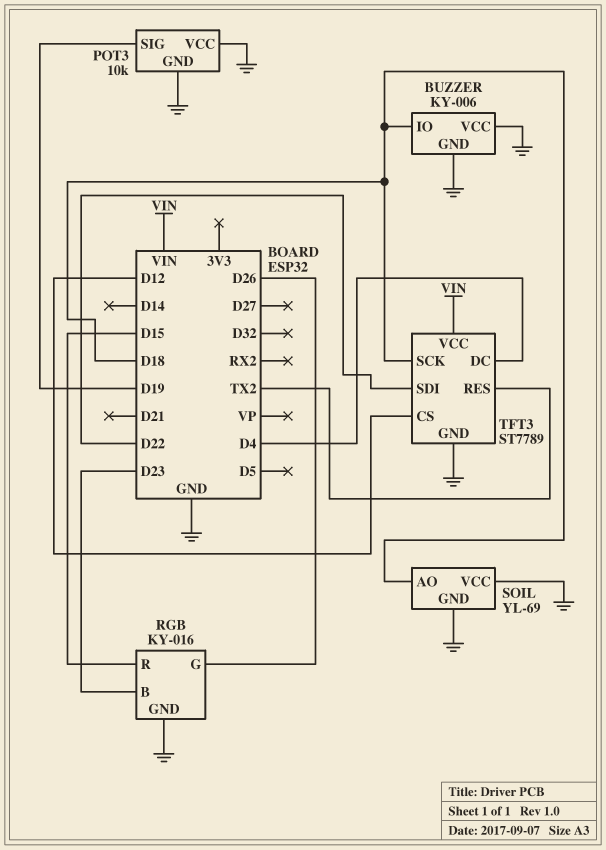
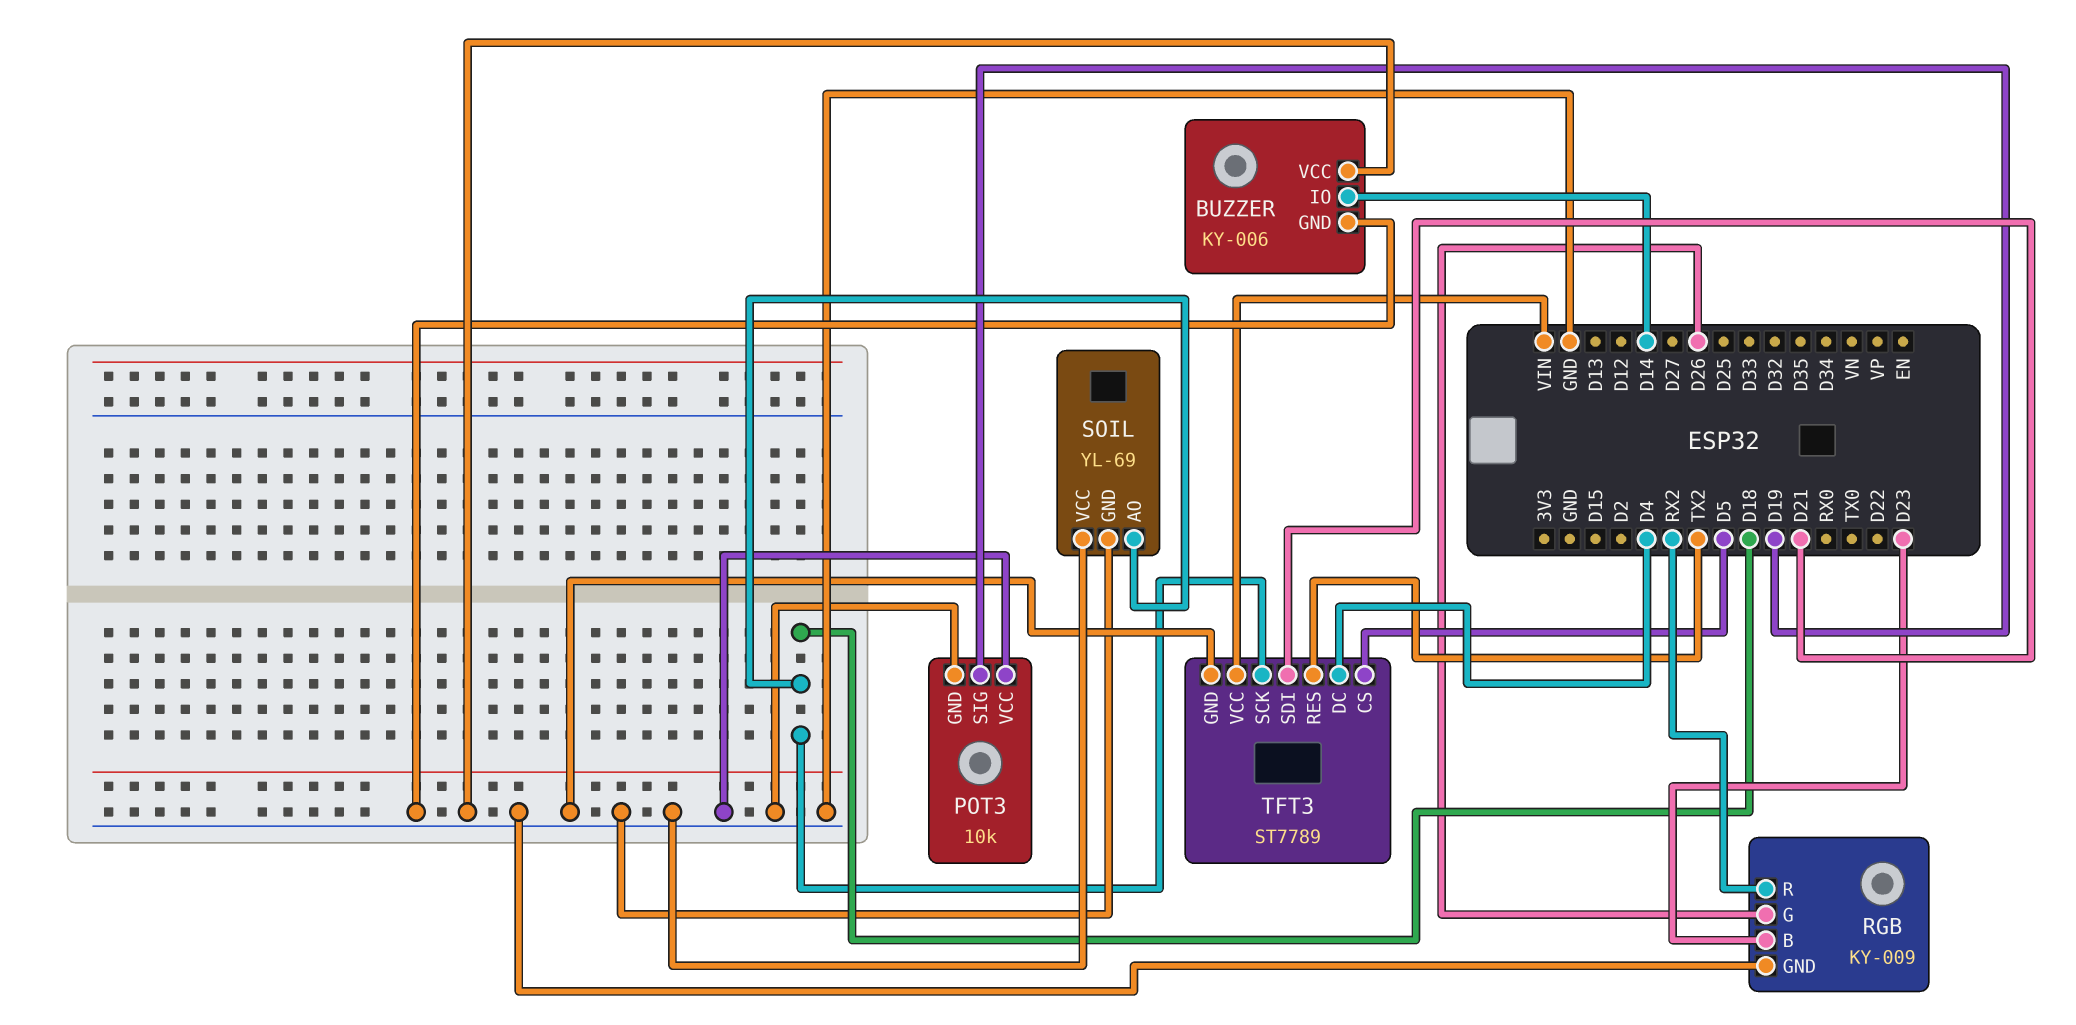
BUZZER pin IO: D18 -> D14
RGB: KY-016 -> KY-009
RGB pin R: D15 -> RX2
TFT3 pin CS: D12 -> D5
TFT3 pin SDI: D22 -> D21

